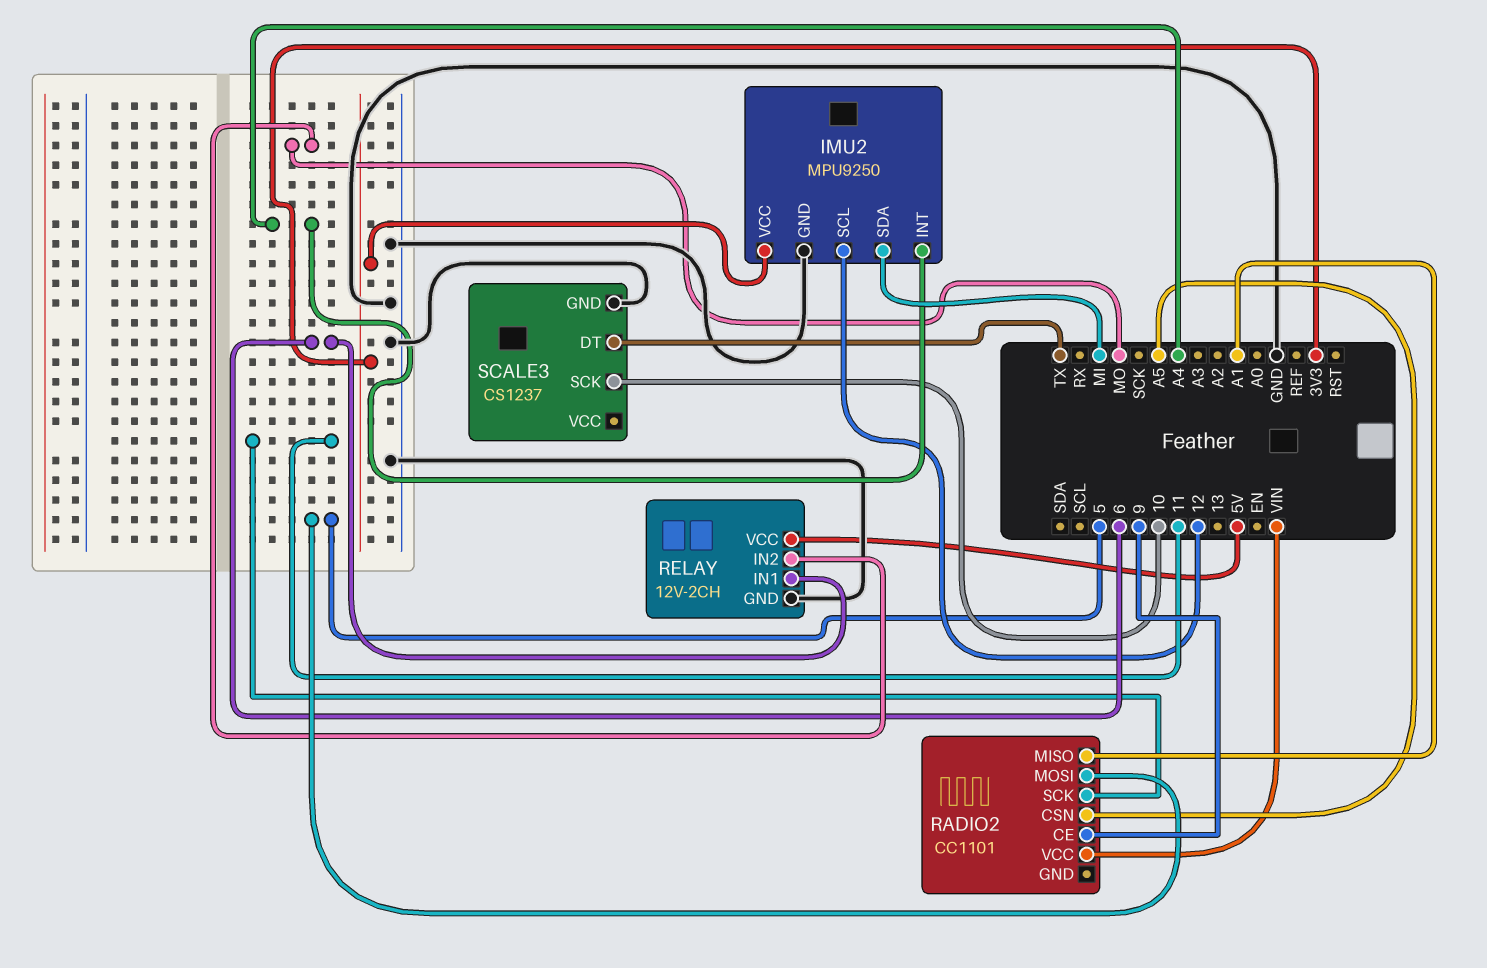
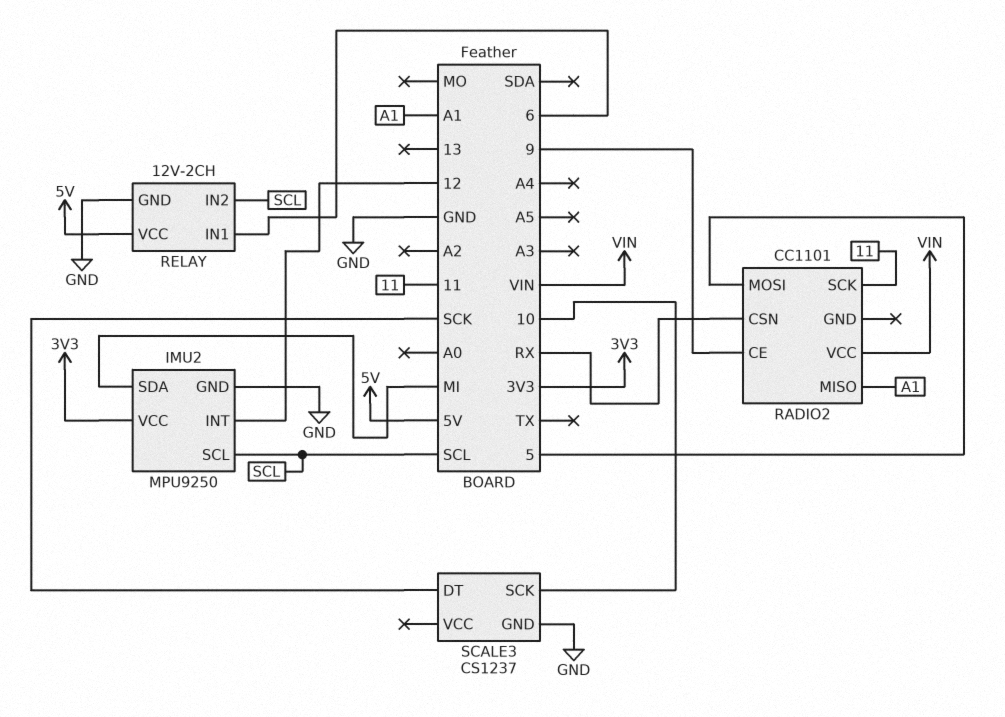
IMU2 pin INT: A4 -> 12
IMU2 pin SCL: 12 -> SCL
RADIO2 pin CSN: A5 -> RX
RELAY pin IN2: MO -> SCL
SCALE3 pin DT: TX -> SCK

